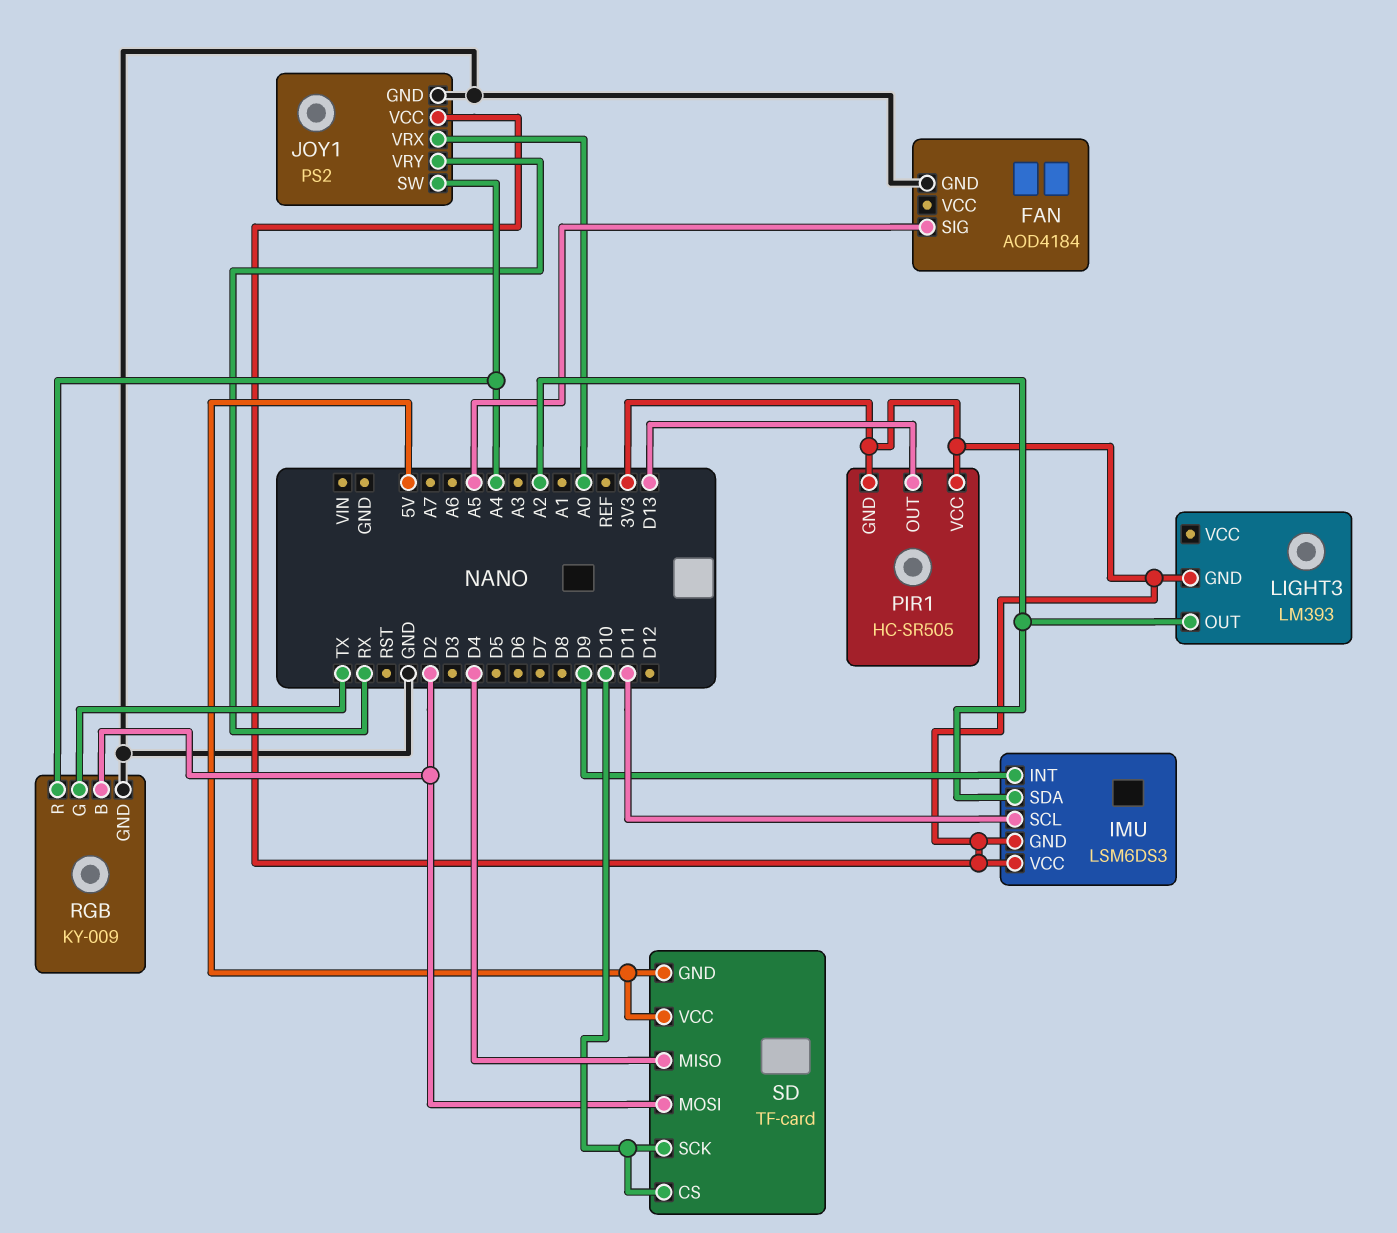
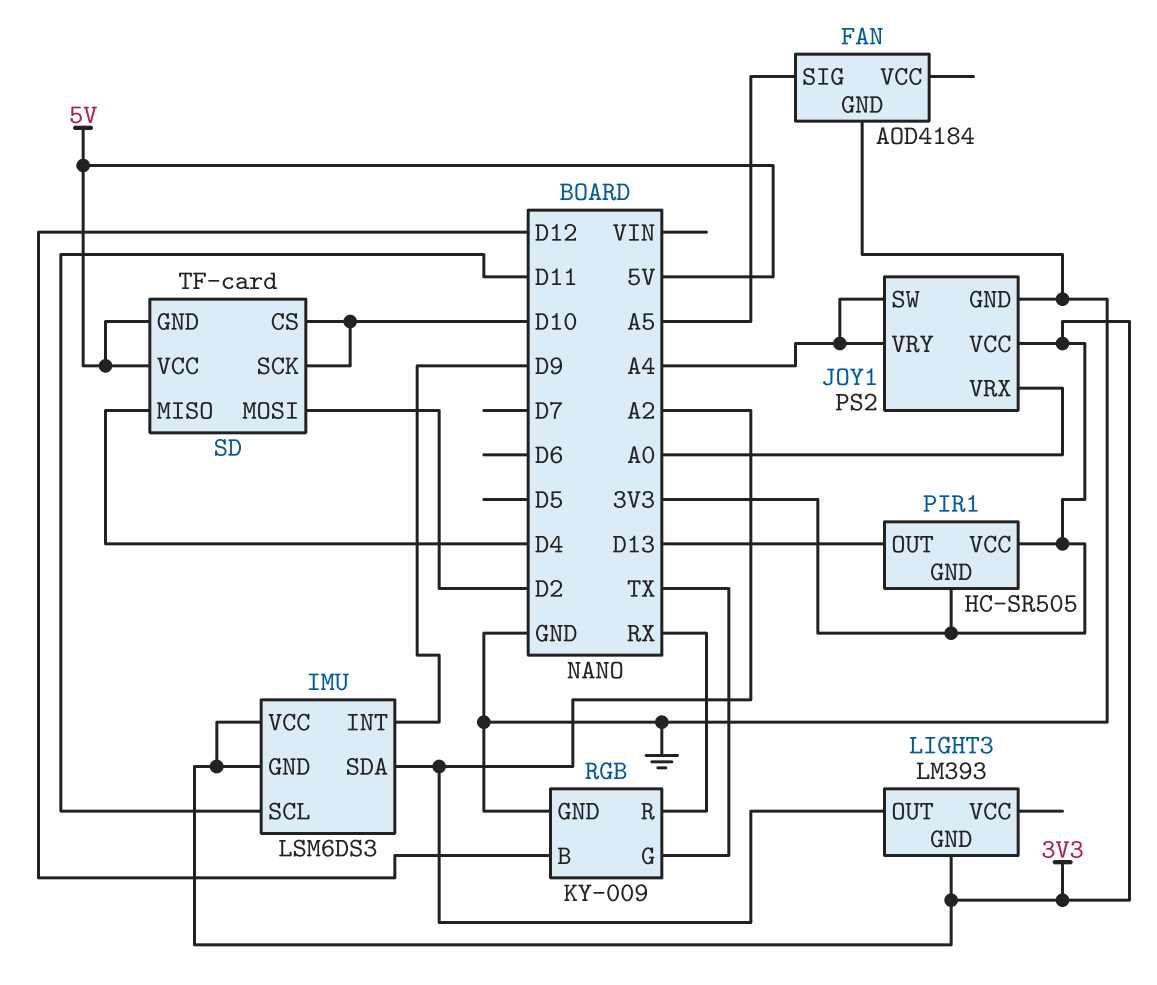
JOY1 pin VRY: RX -> A4
RGB pin B: D2 -> D12
RGB pin R: A4 -> RX

